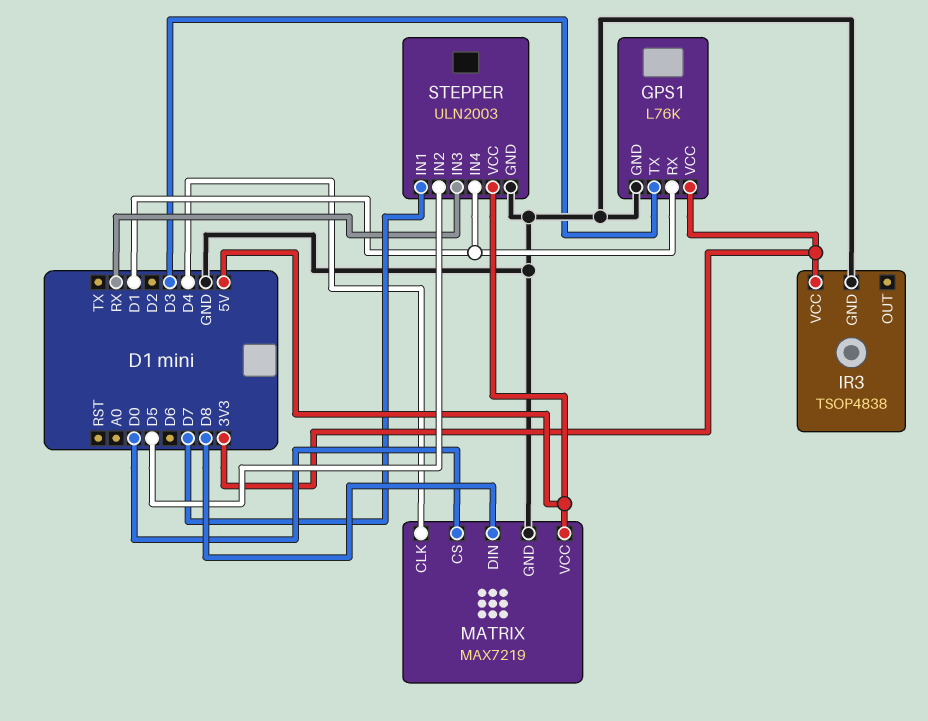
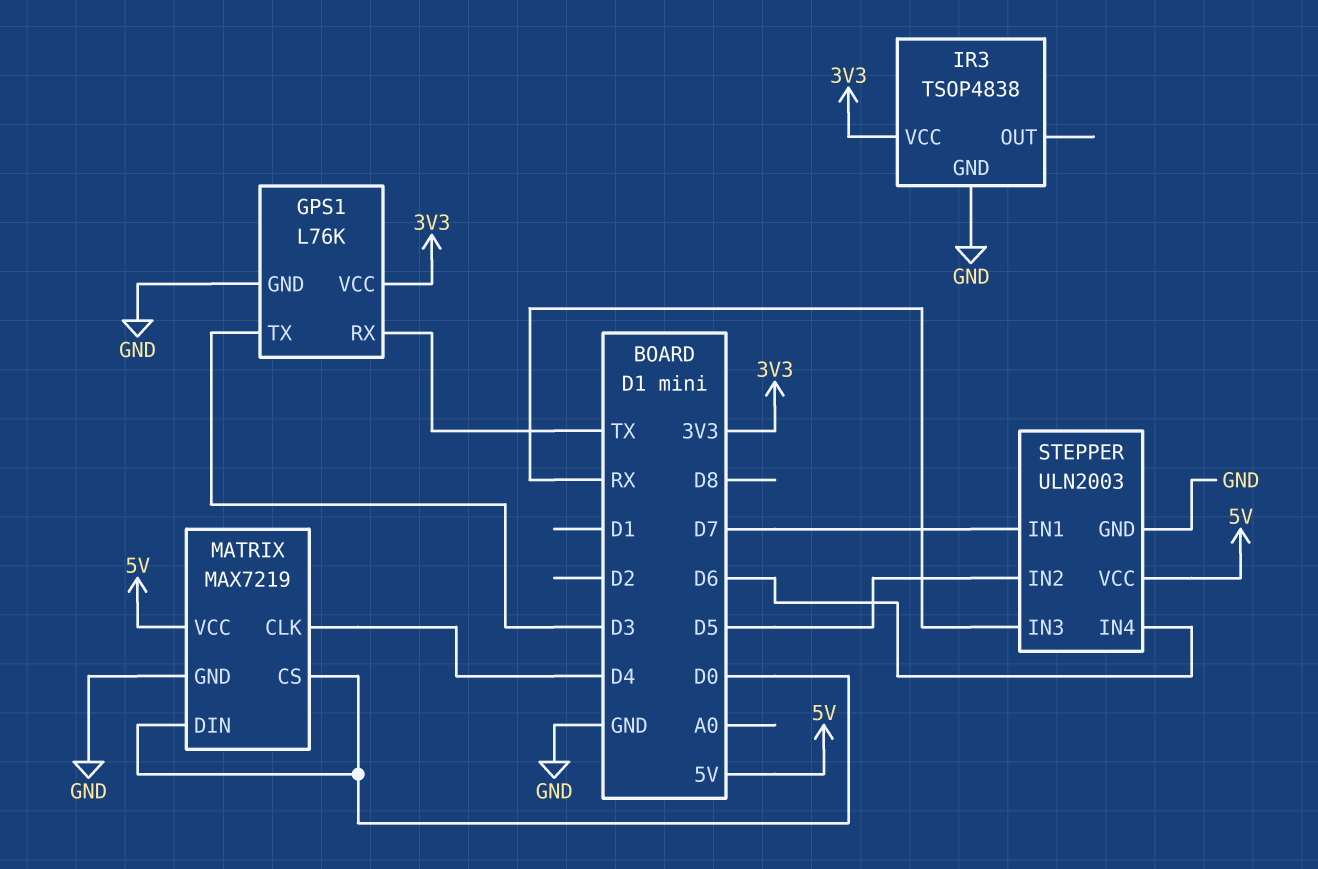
GPS1 pin RX: D1 -> TX
MATRIX pin DIN: D8 -> D0
STEPPER pin IN4: D1 -> D6

